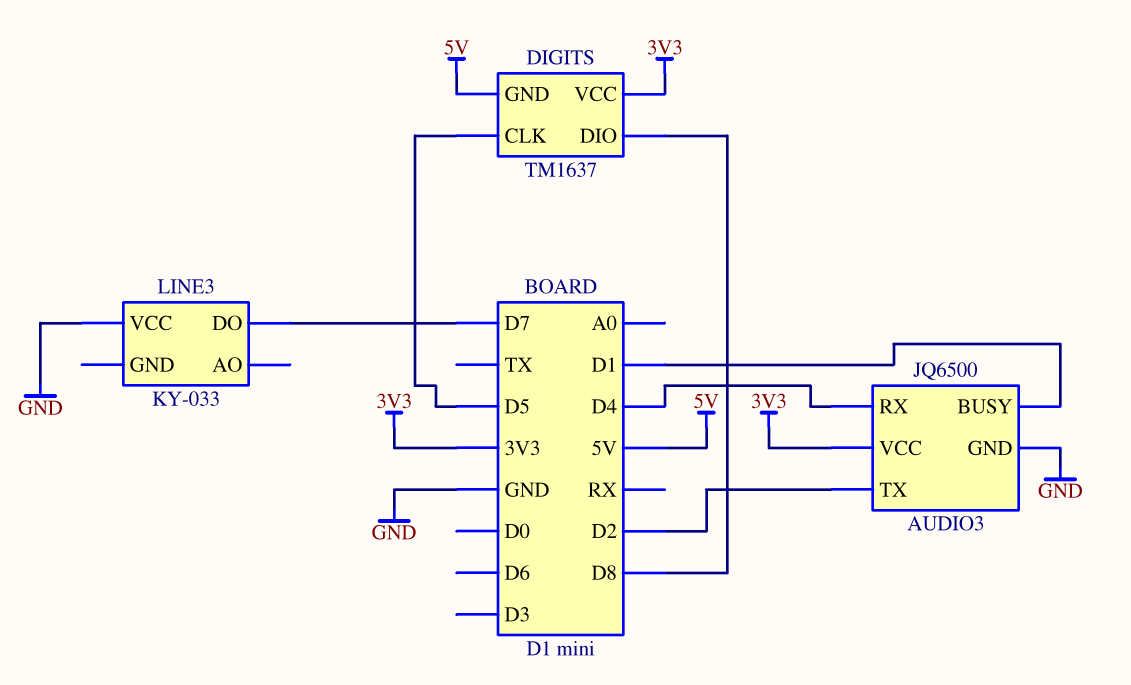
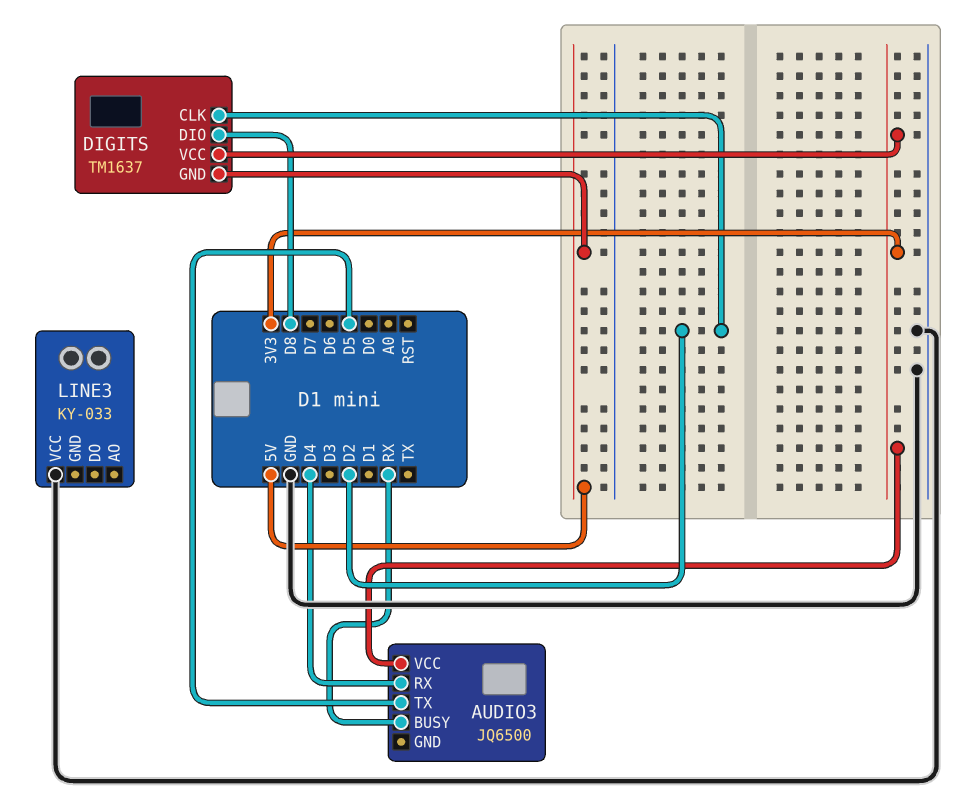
AUDIO3 pin BUSY: D1 -> RX
AUDIO3 pin GND: GND -> none
AUDIO3 pin TX: D2 -> D5
DIGITS pin CLK: D5 -> D2
LINE3 pin DO: D7 -> none

